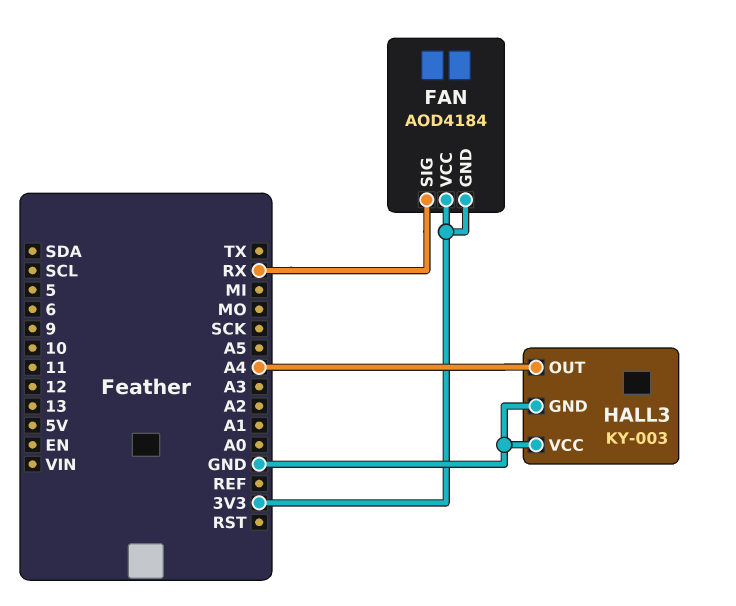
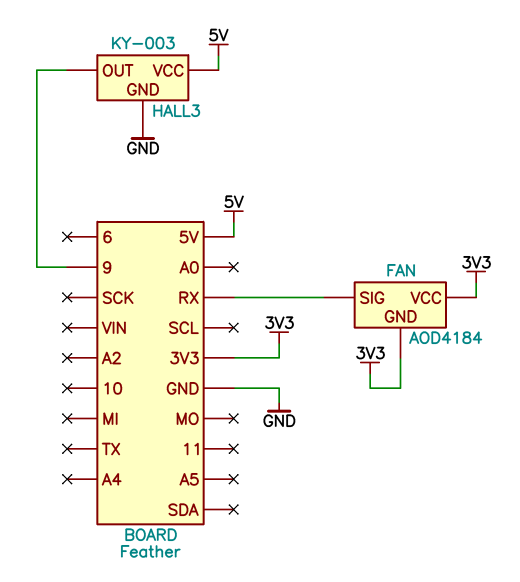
HALL3 pin OUT: A4 -> 9
HALL3 pin VCC: GND -> 5V

